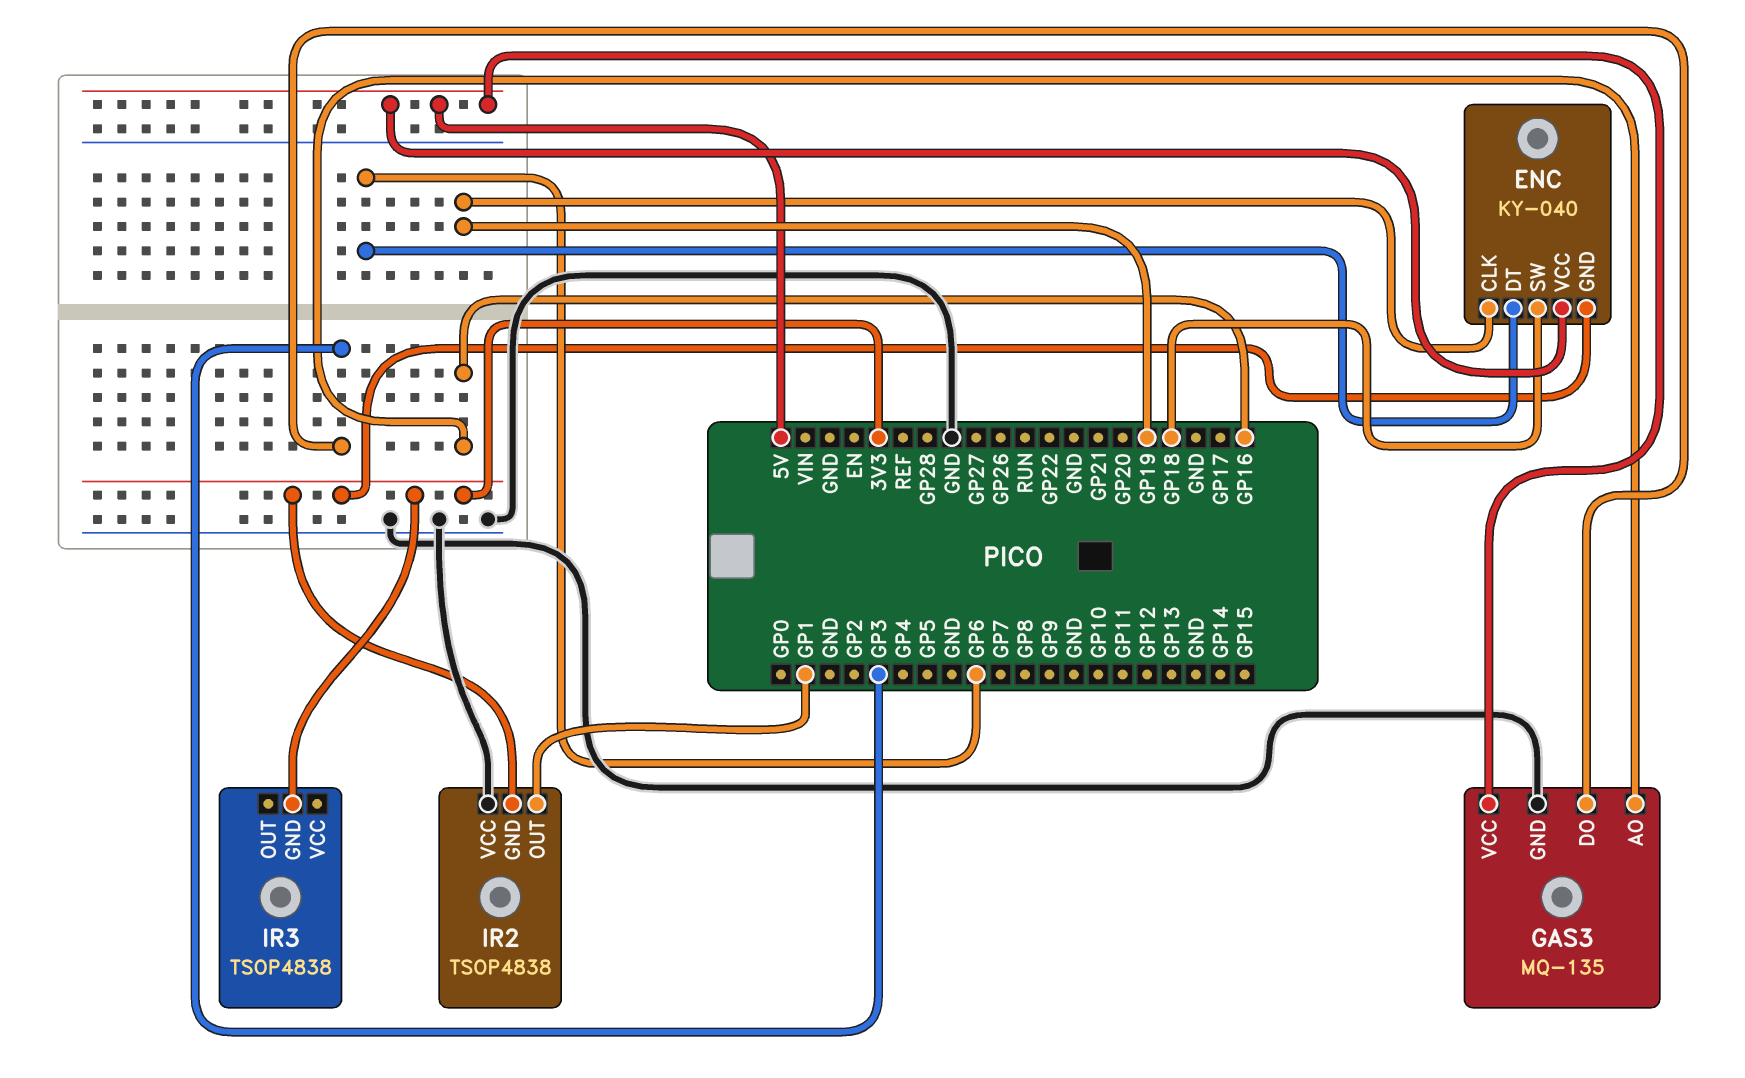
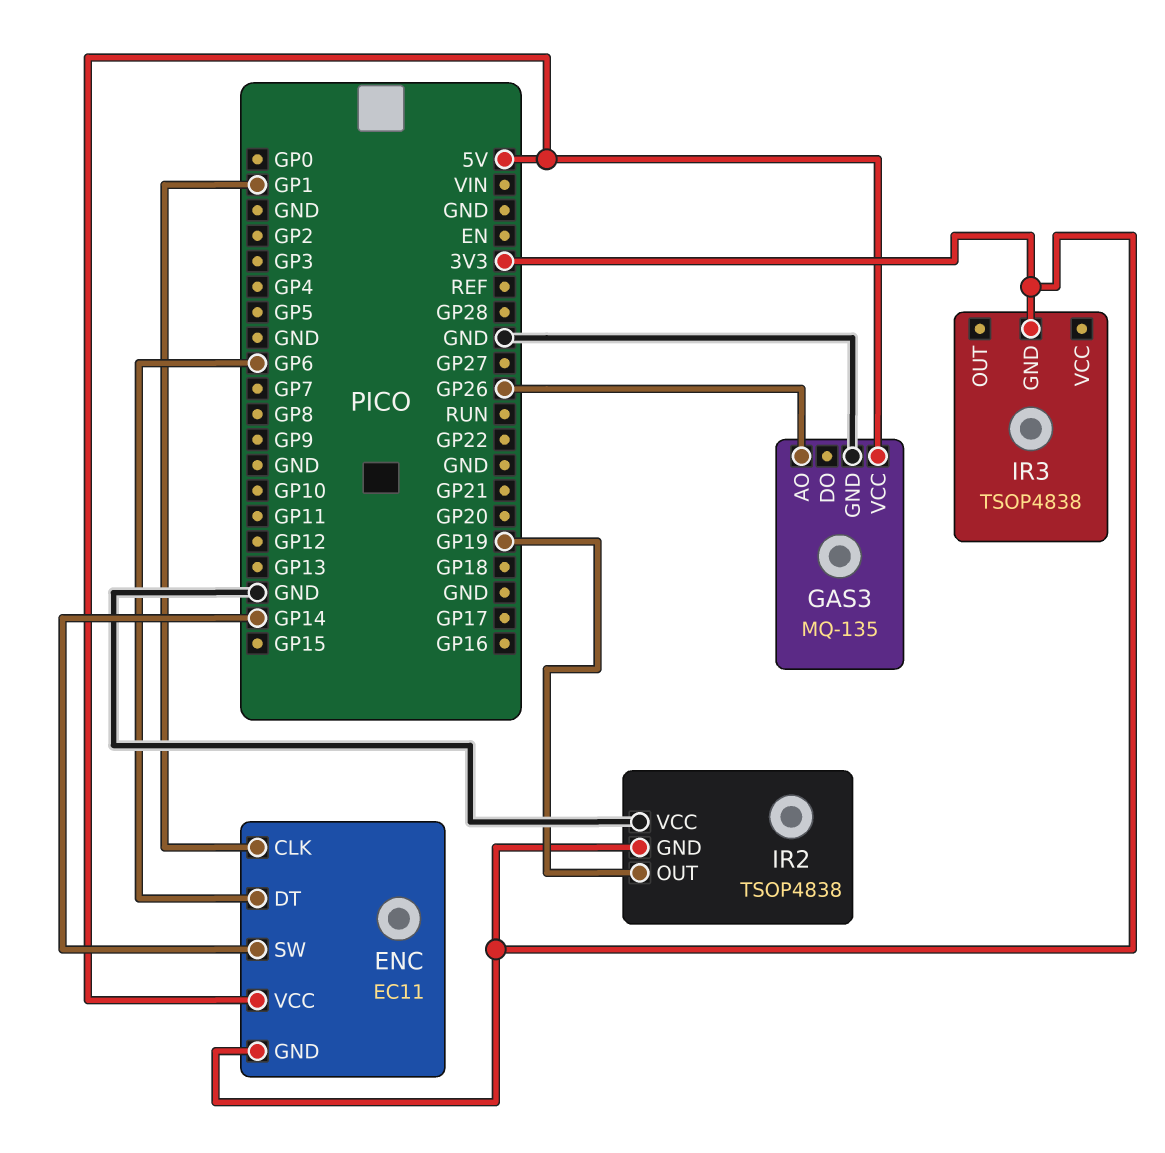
ENC: KY-040 -> EC11
ENC pin CLK: GP19 -> GP1
ENC pin SW: GP18 -> GP14
GAS3 pin AO: GP16 -> GP26
GAS3 pin DO: GP3 -> none
IR2 pin OUT: GP1 -> GP19

